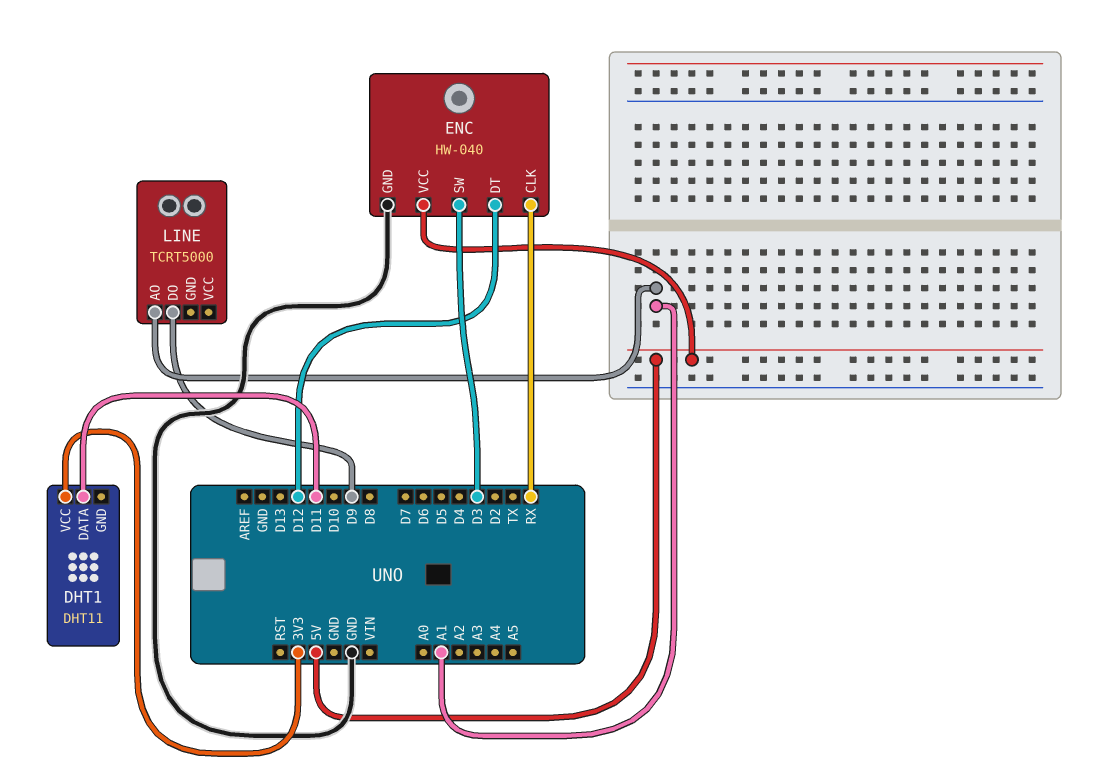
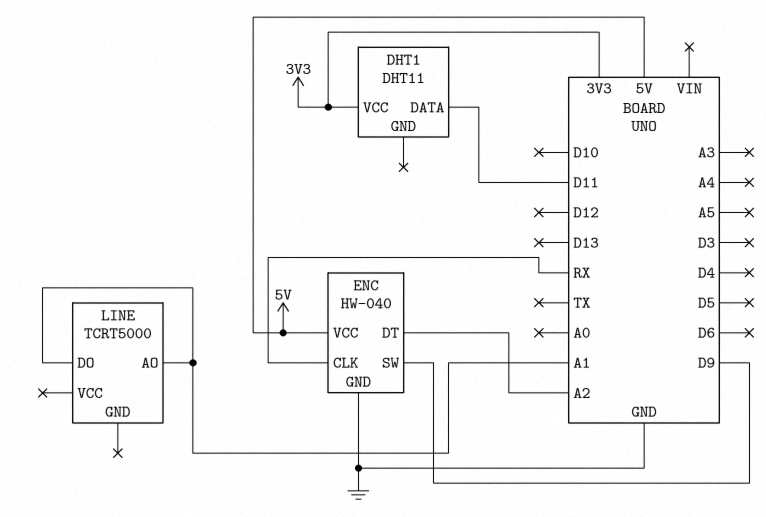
ENC pin DT: D12 -> A2
ENC pin SW: D3 -> D9
LINE pin DO: D9 -> A1

